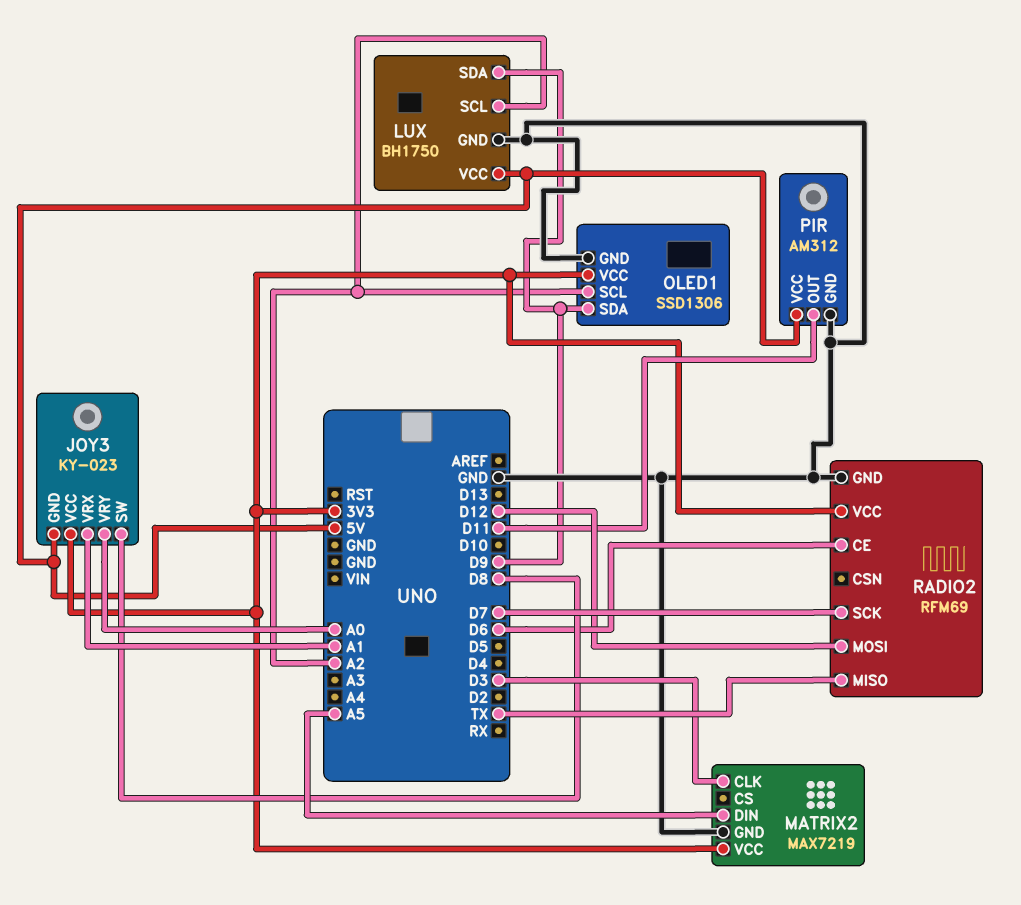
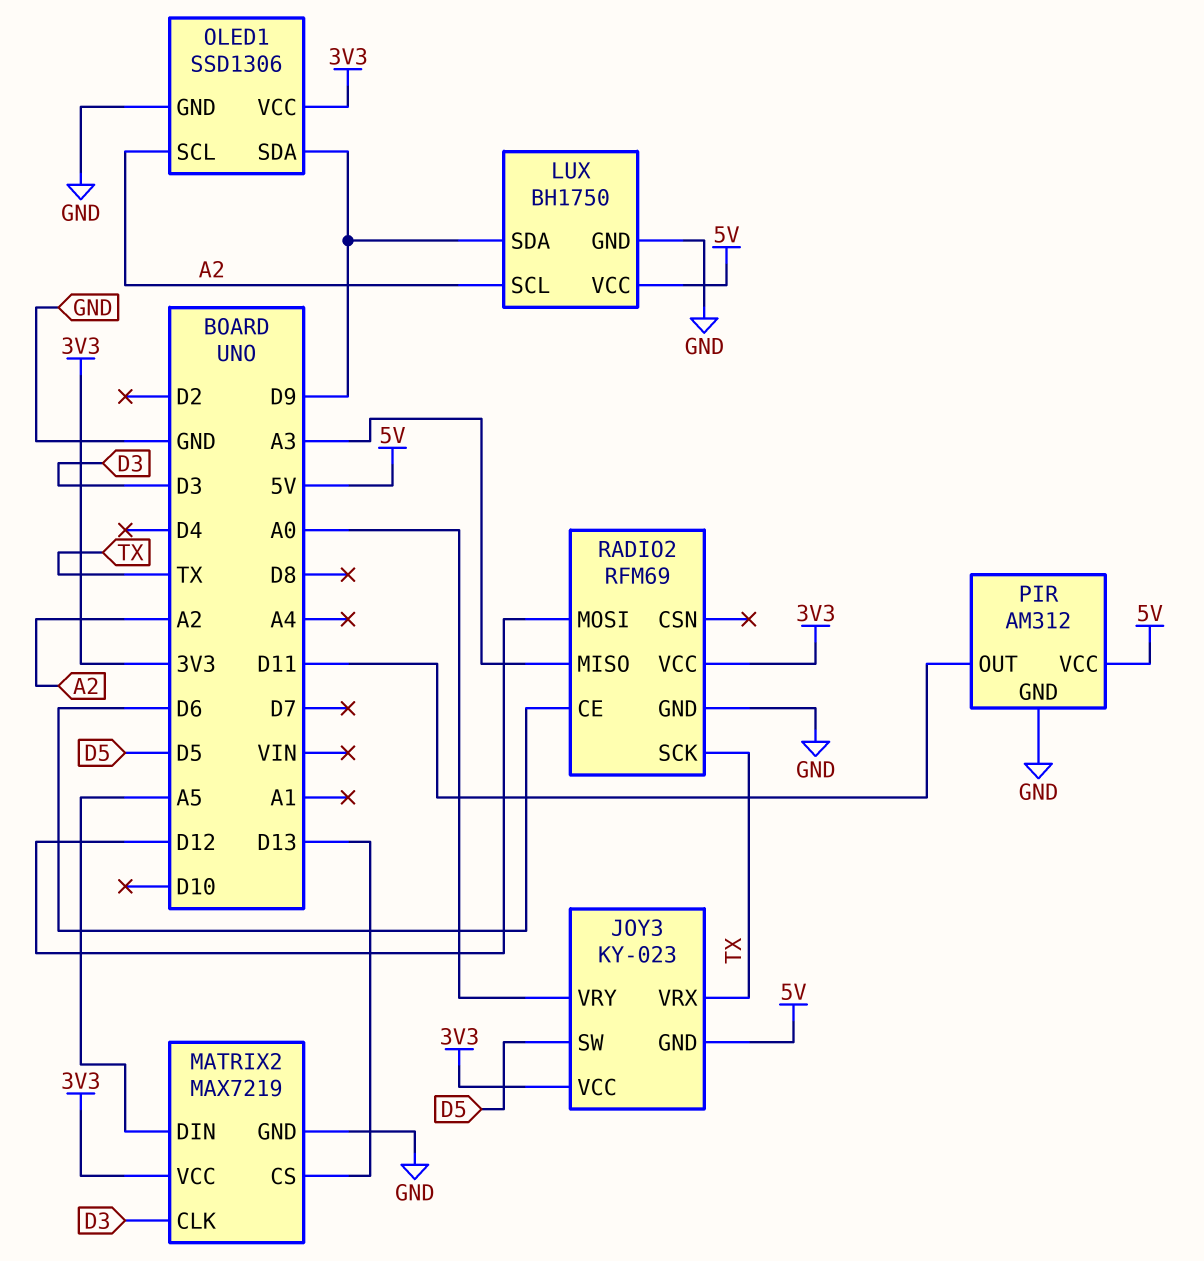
JOY3 pin SW: D8 -> D5
JOY3 pin VRX: A1 -> TX
MATRIX2 pin CS: none -> D13
RADIO2 pin MISO: TX -> A3
RADIO2 pin SCK: D7 -> TX

